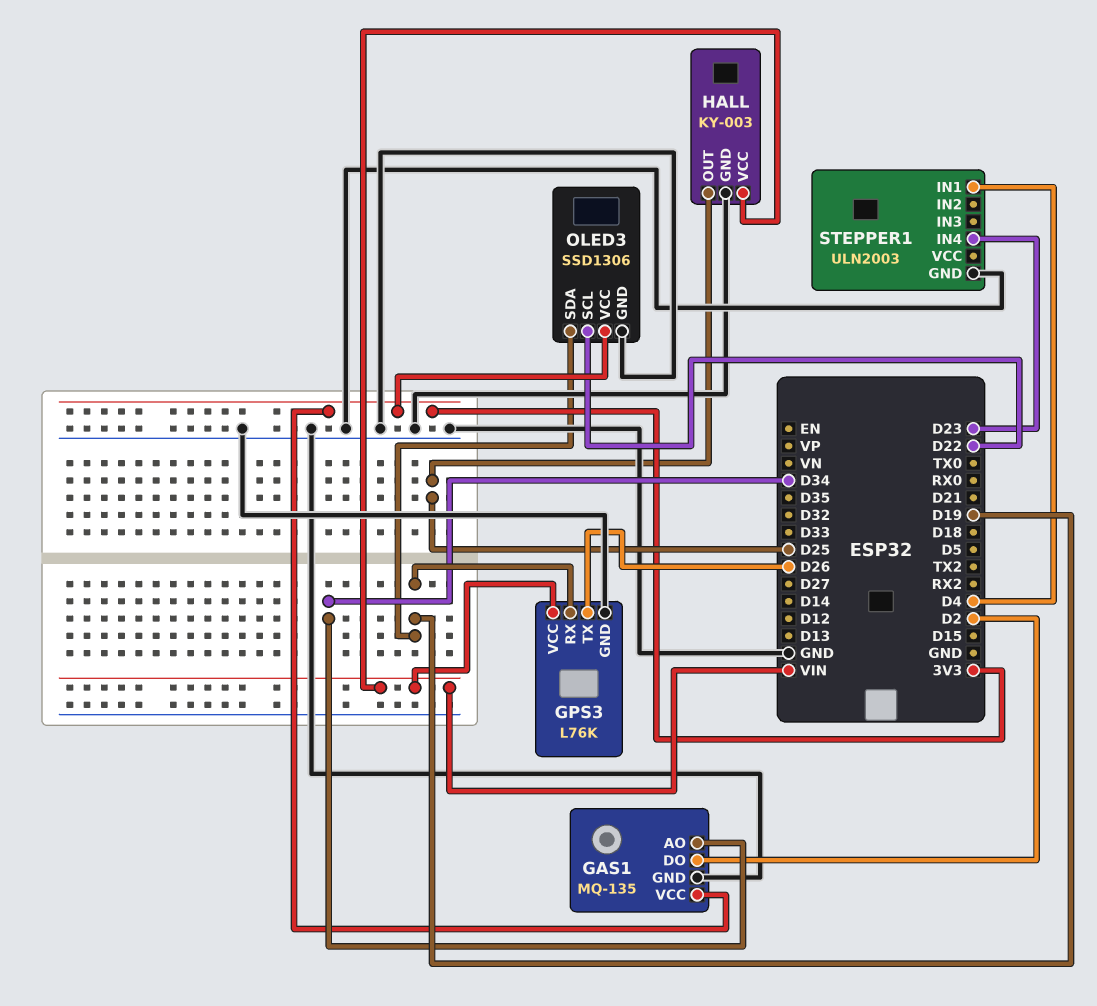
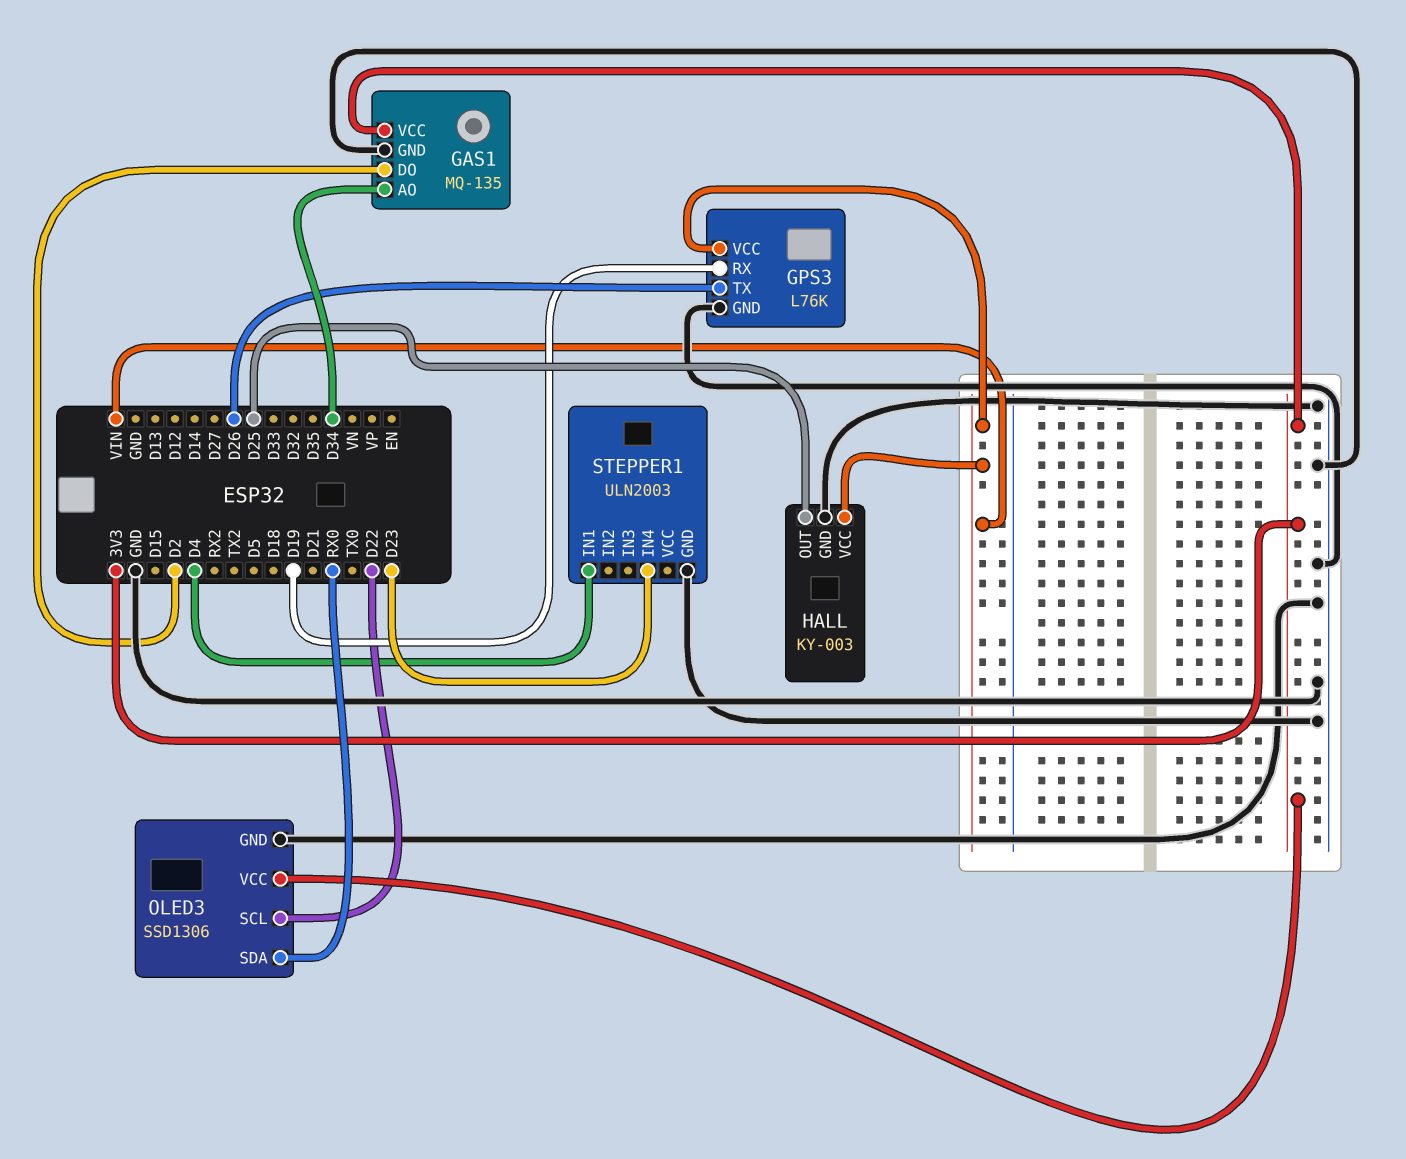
OLED3 pin SDA: D19 -> RX0

